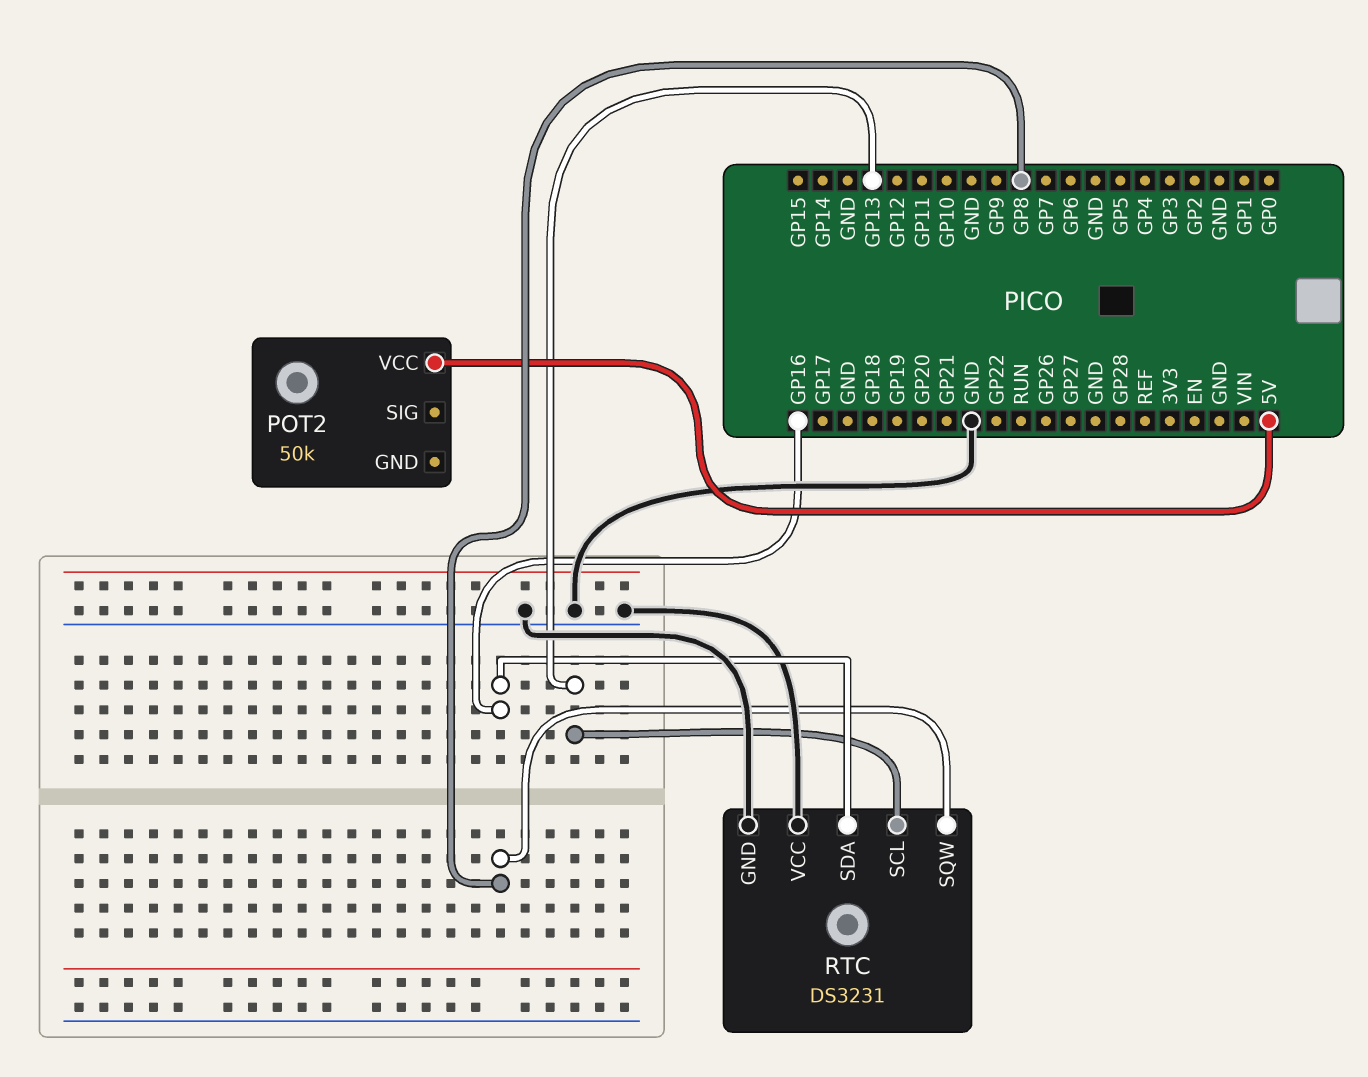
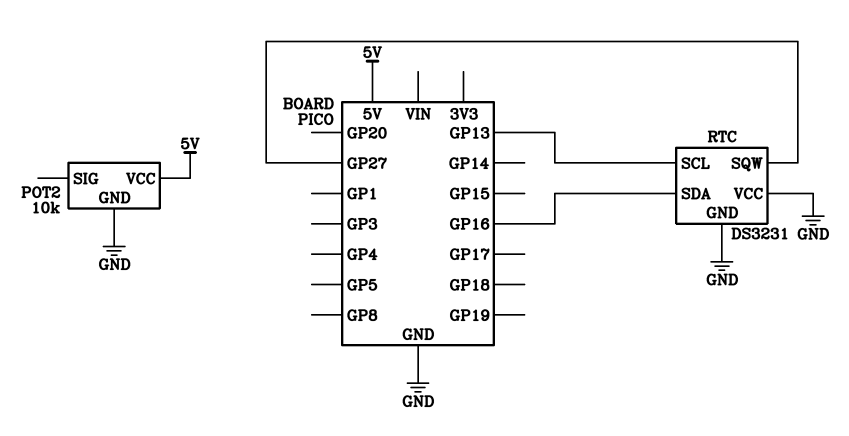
POT2: 50k -> 10k
POT2 pin GND: none -> GND
RTC pin SQW: GP8 -> GP27

